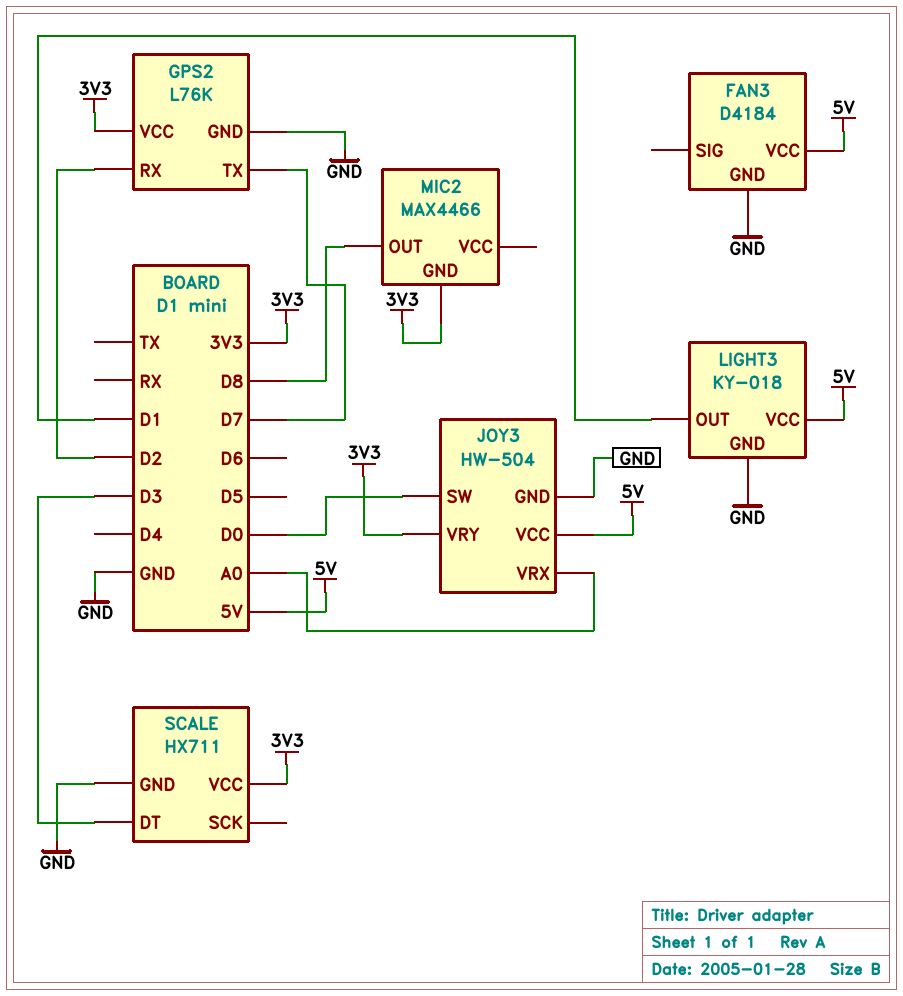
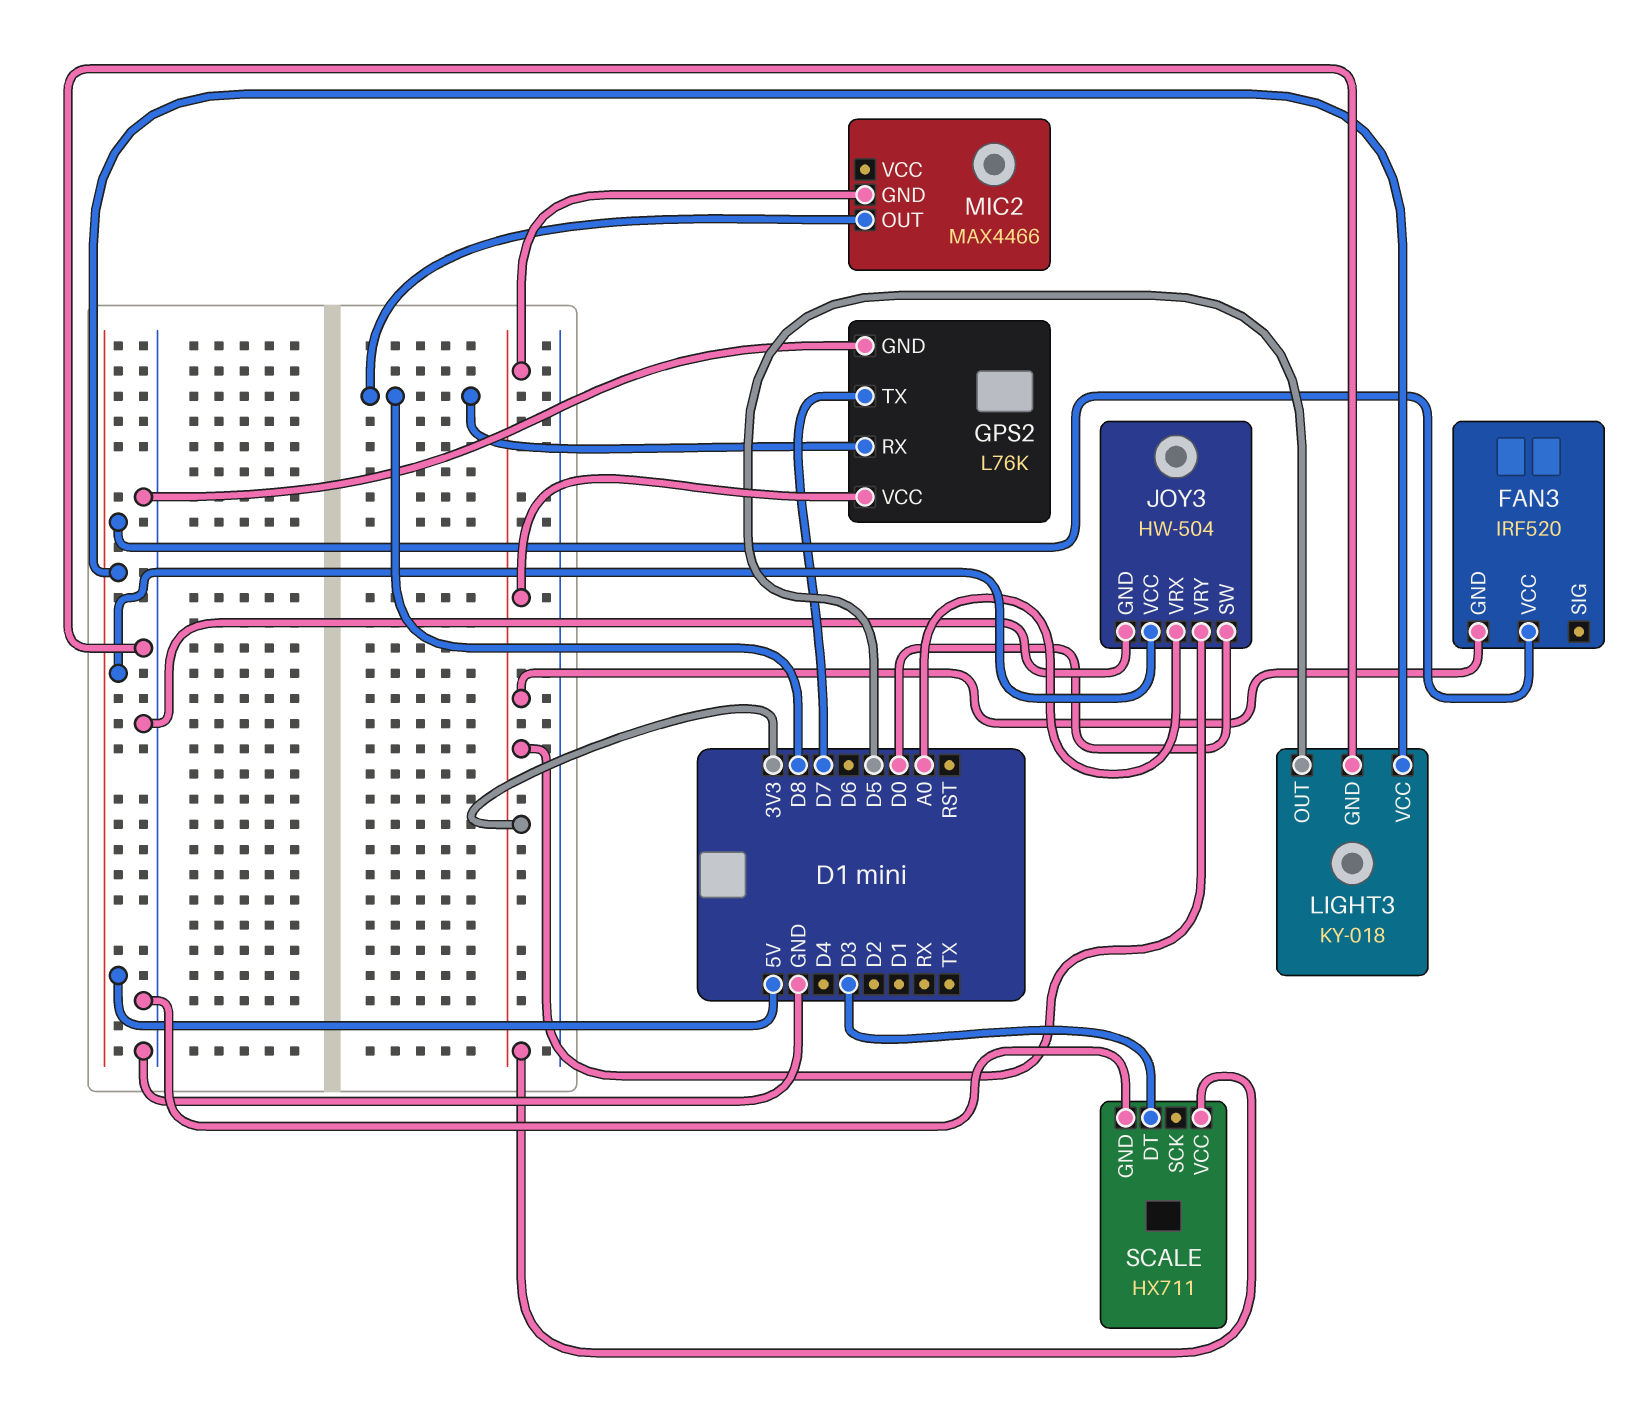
FAN3: D4184 -> IRF520
FAN3 pin GND: GND -> 3V3
GPS2 pin RX: D2 -> D8
LIGHT3 pin OUT: D1 -> D5

